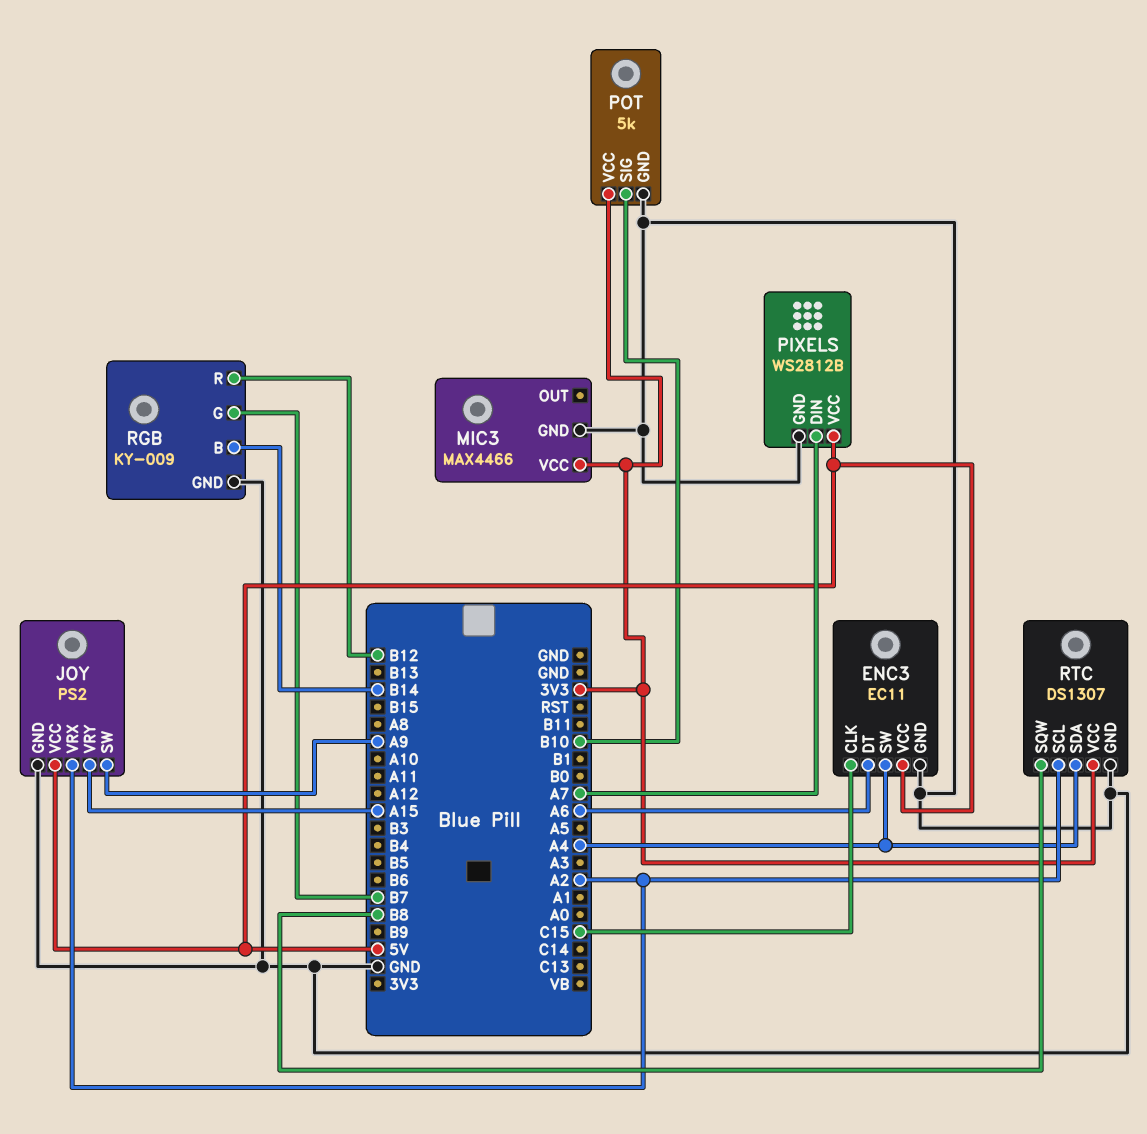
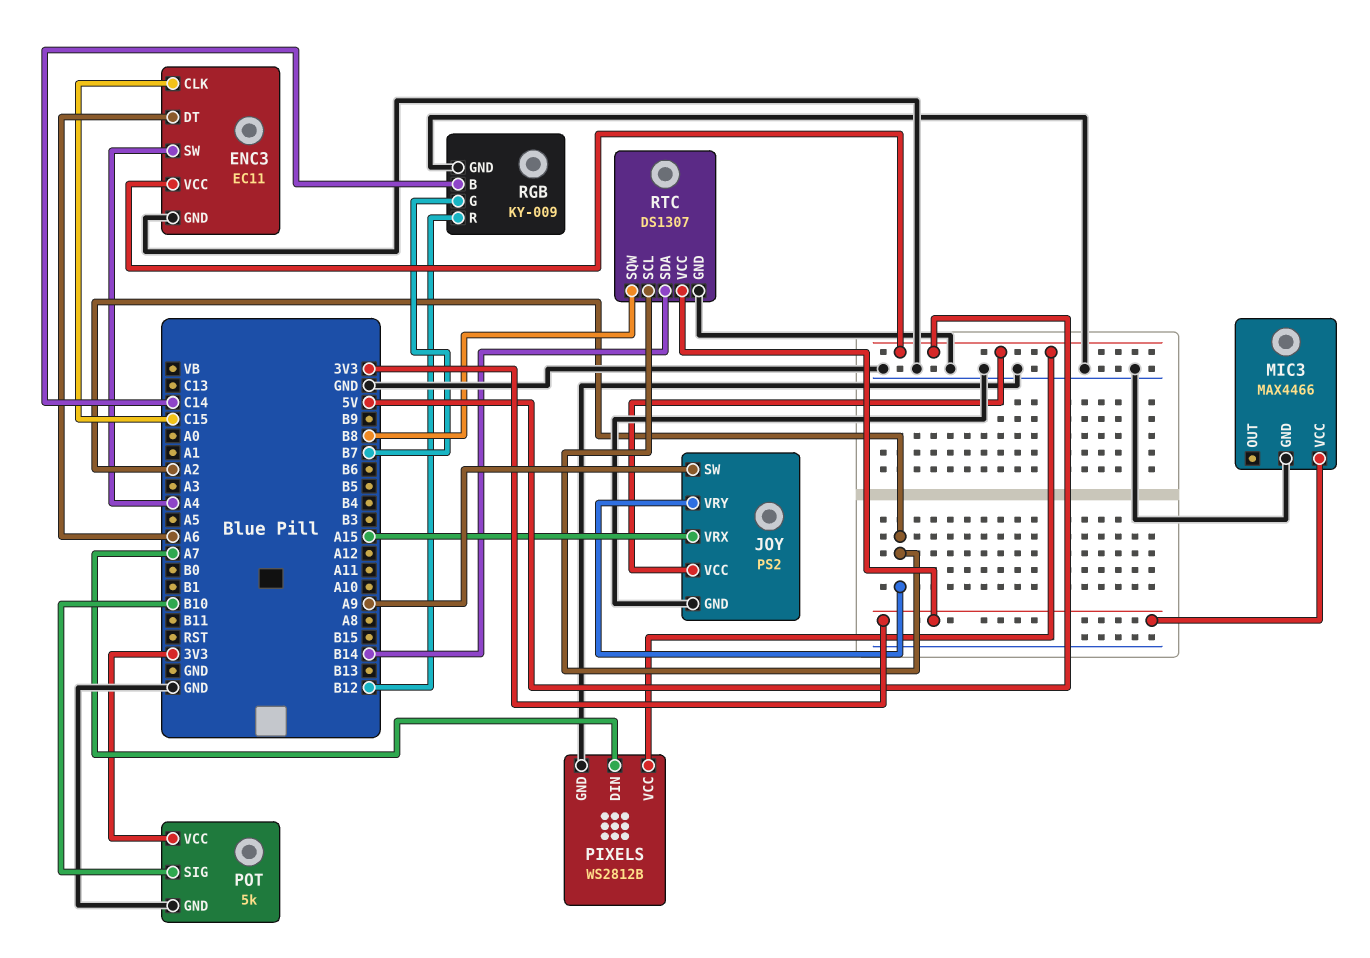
JOY pin VRX: A2 -> A15
JOY pin VRY: A15 -> A2
RGB pin B: B14 -> C14
RTC pin SDA: A4 -> B14

